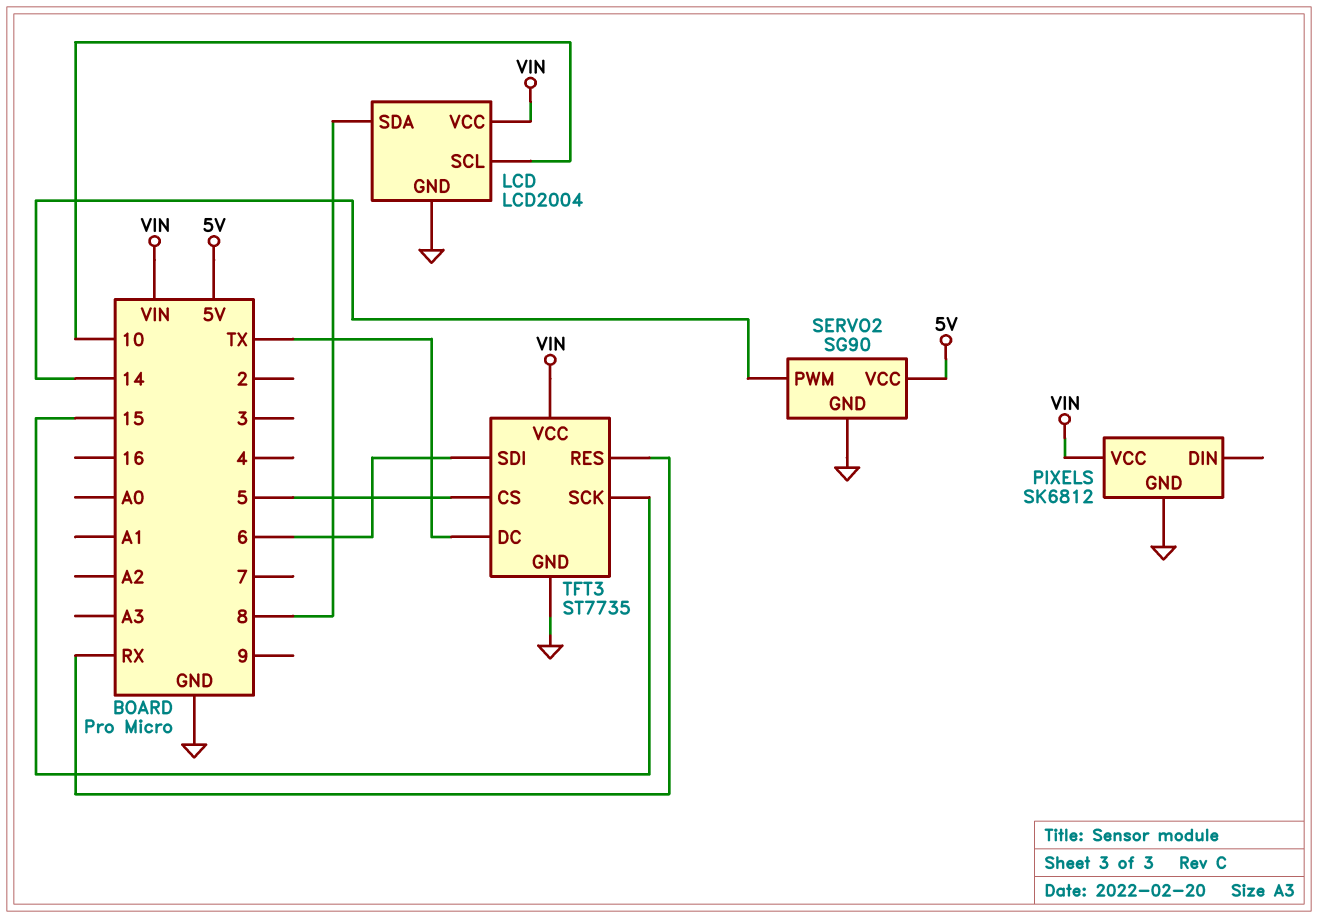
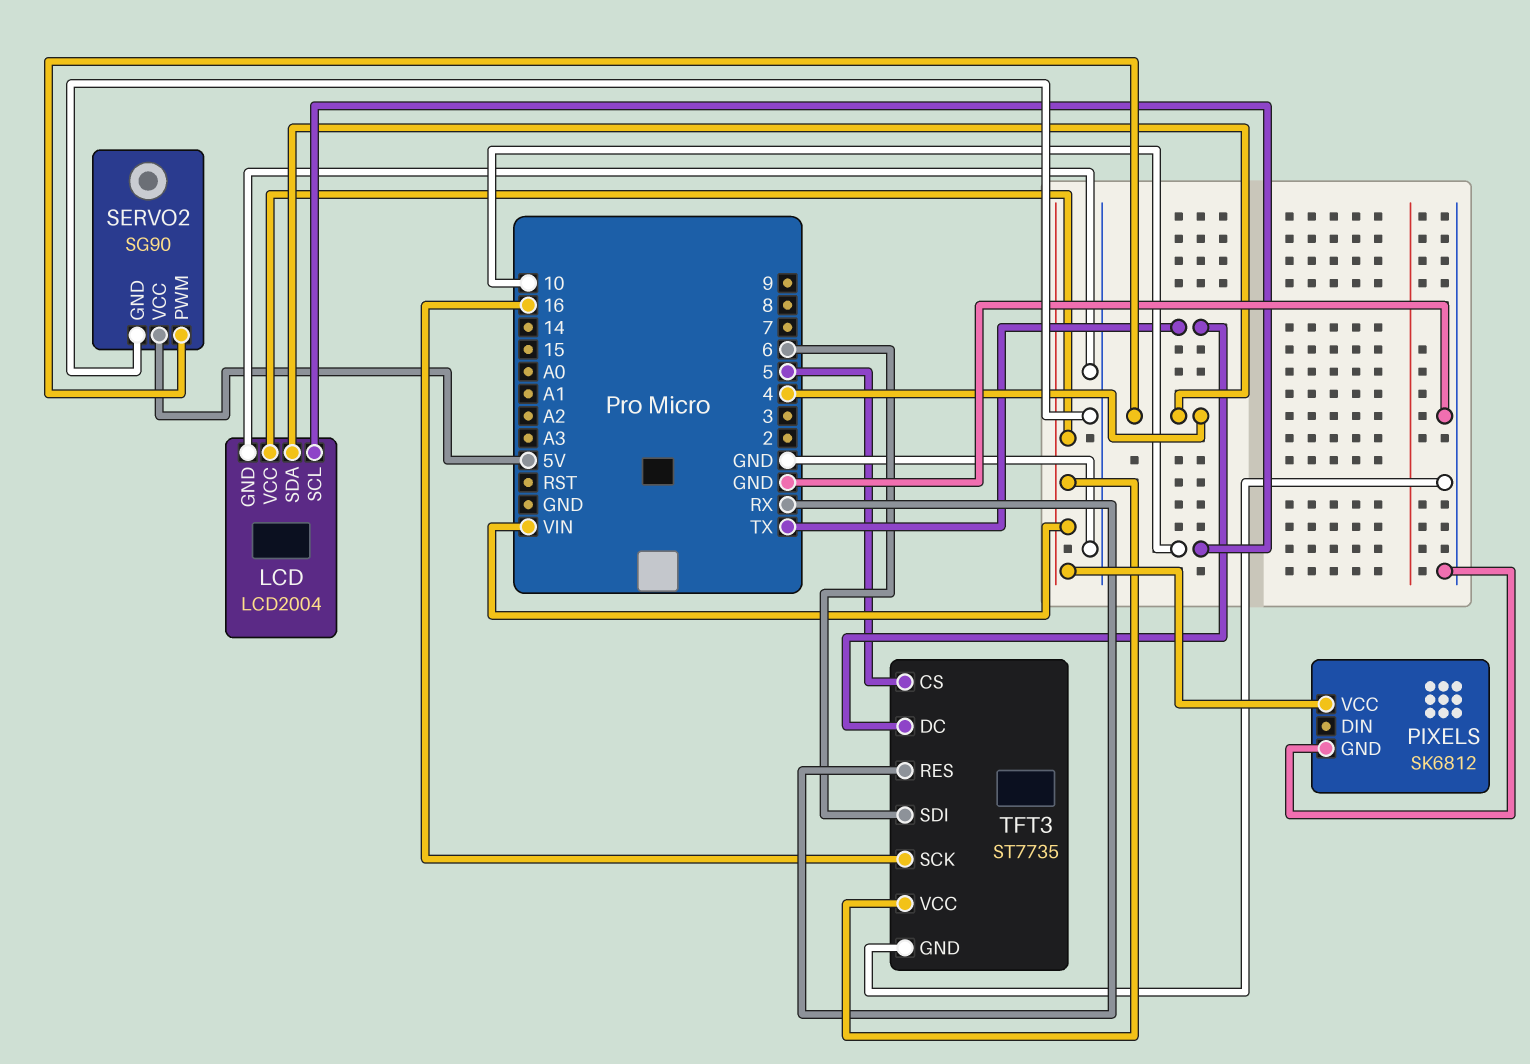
LCD pin SDA: 8 -> 4
SERVO2 pin PWM: 14 -> 4
TFT3 pin SCK: 15 -> 16

